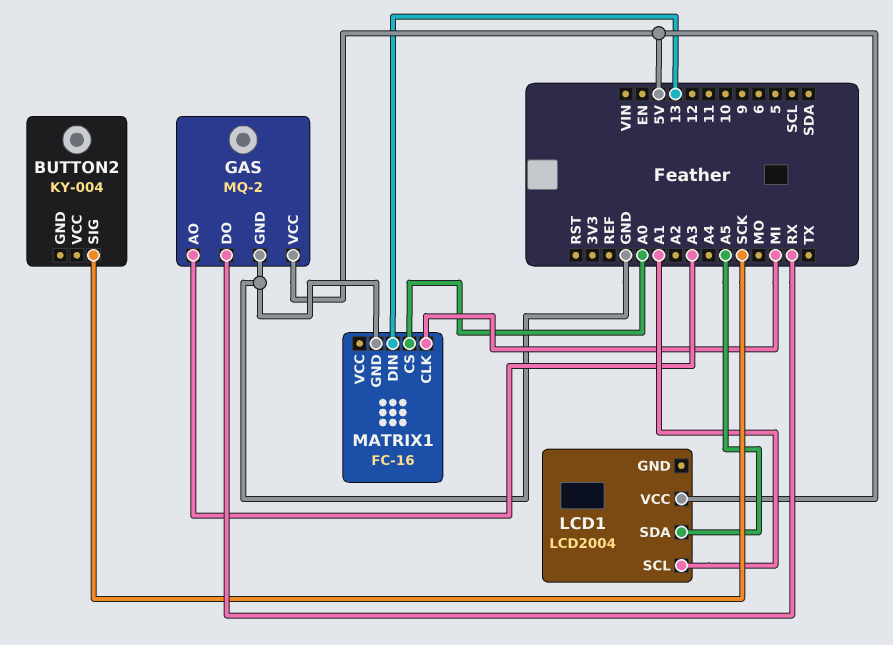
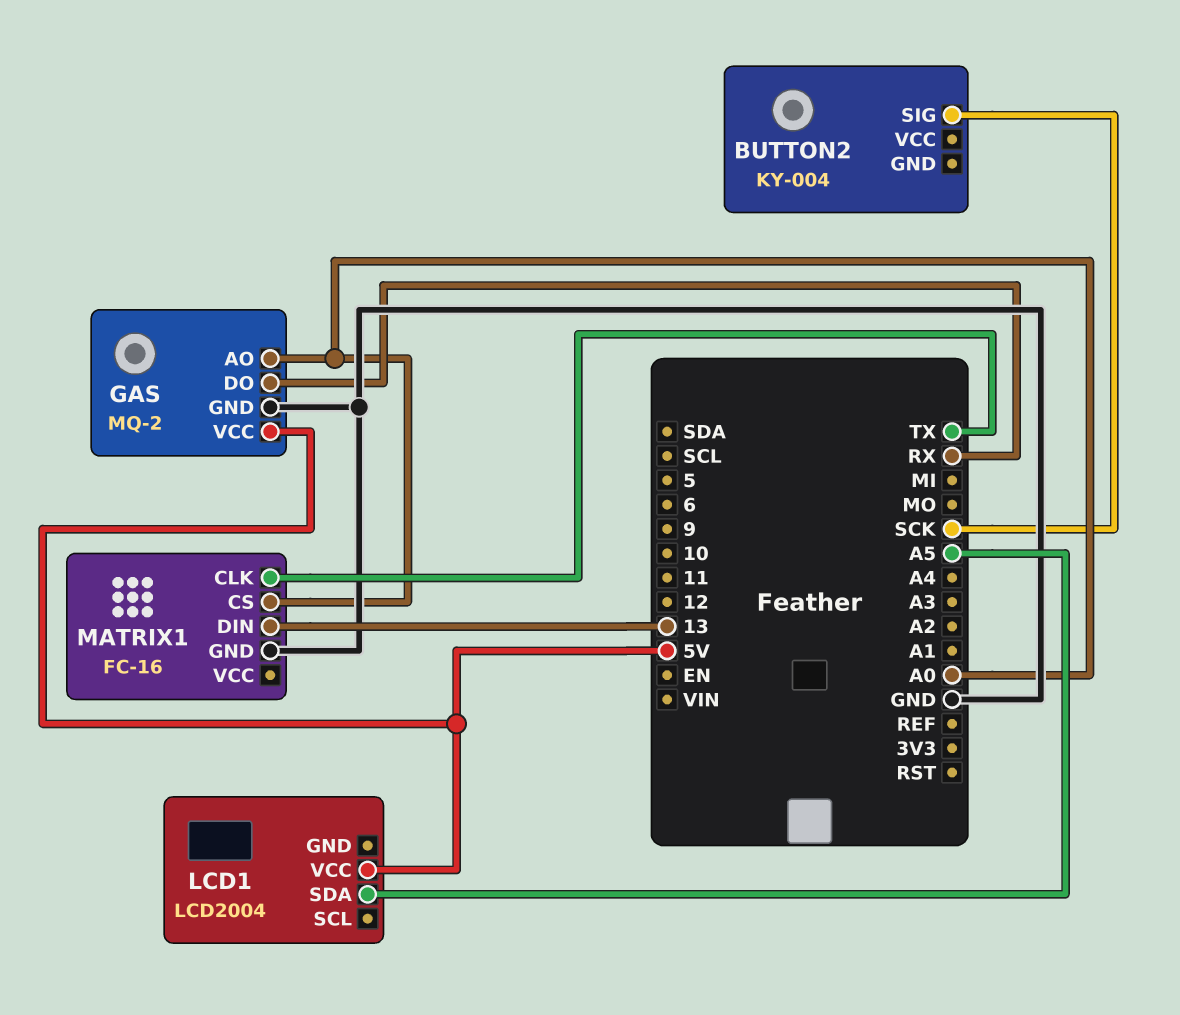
GAS pin AO: A3 -> A0
LCD1 pin SCL: A1 -> none
MATRIX1 pin CLK: MI -> TX

